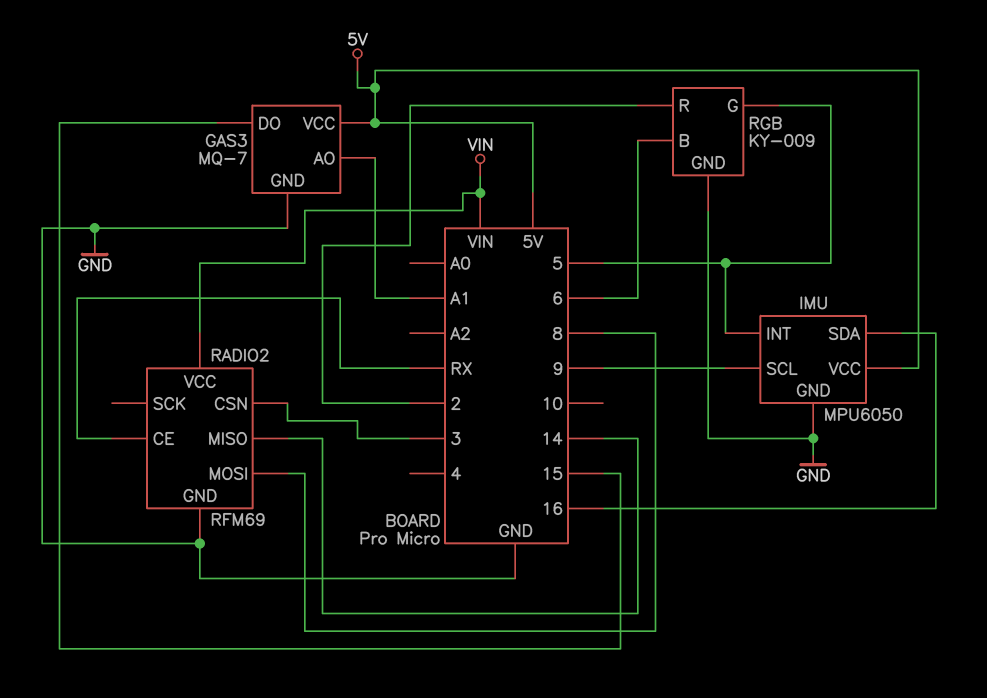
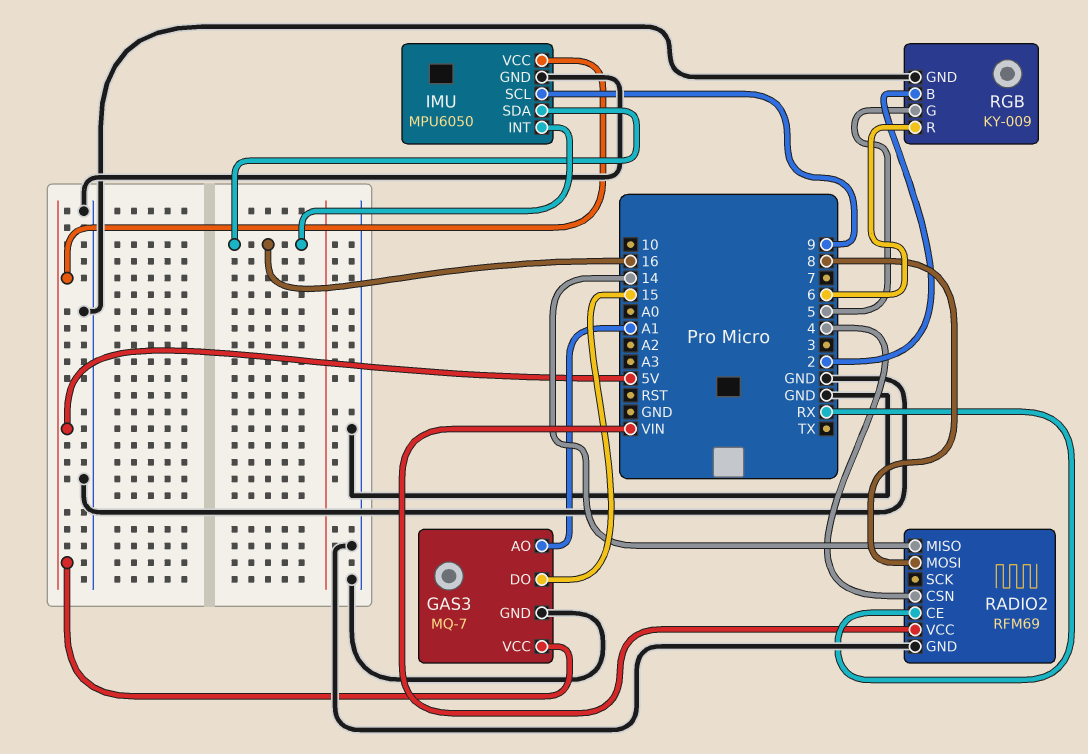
IMU pin INT: 5 -> 16
RADIO2 pin CSN: 3 -> 4
RGB pin B: 6 -> 2
RGB pin R: 2 -> 6

